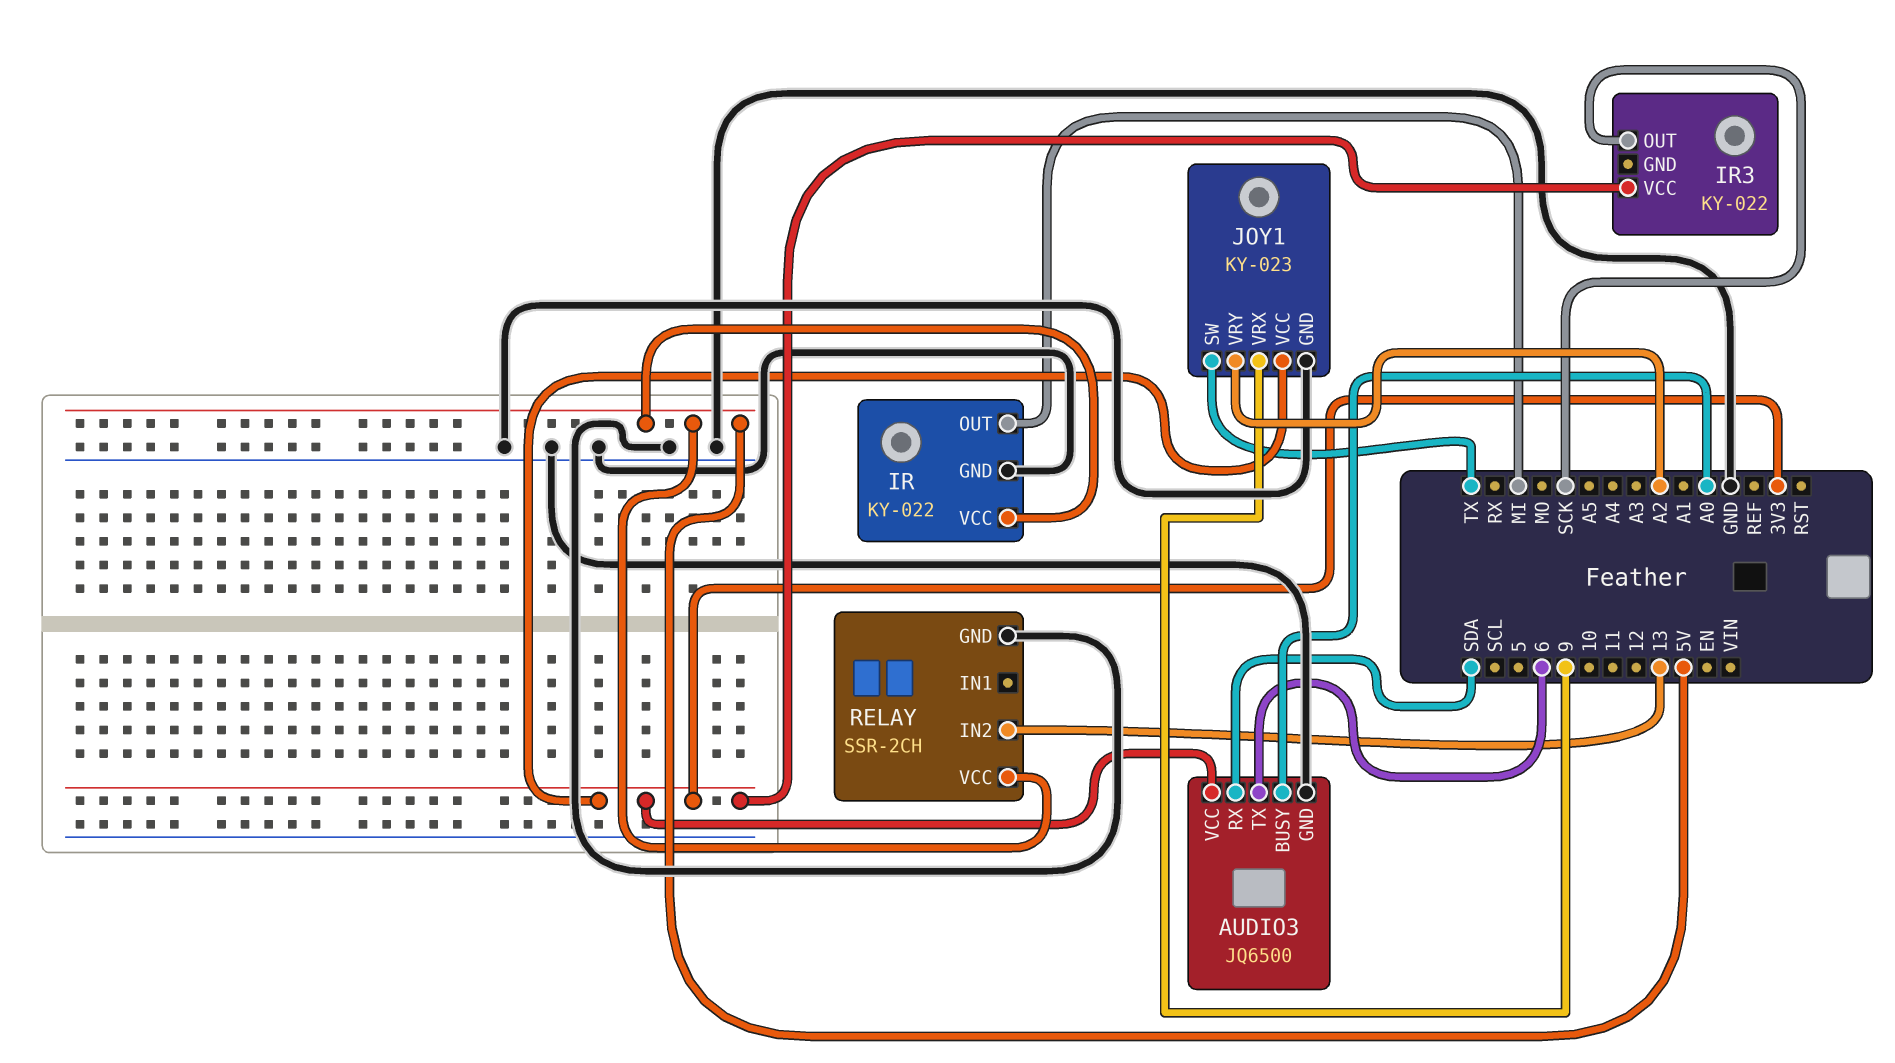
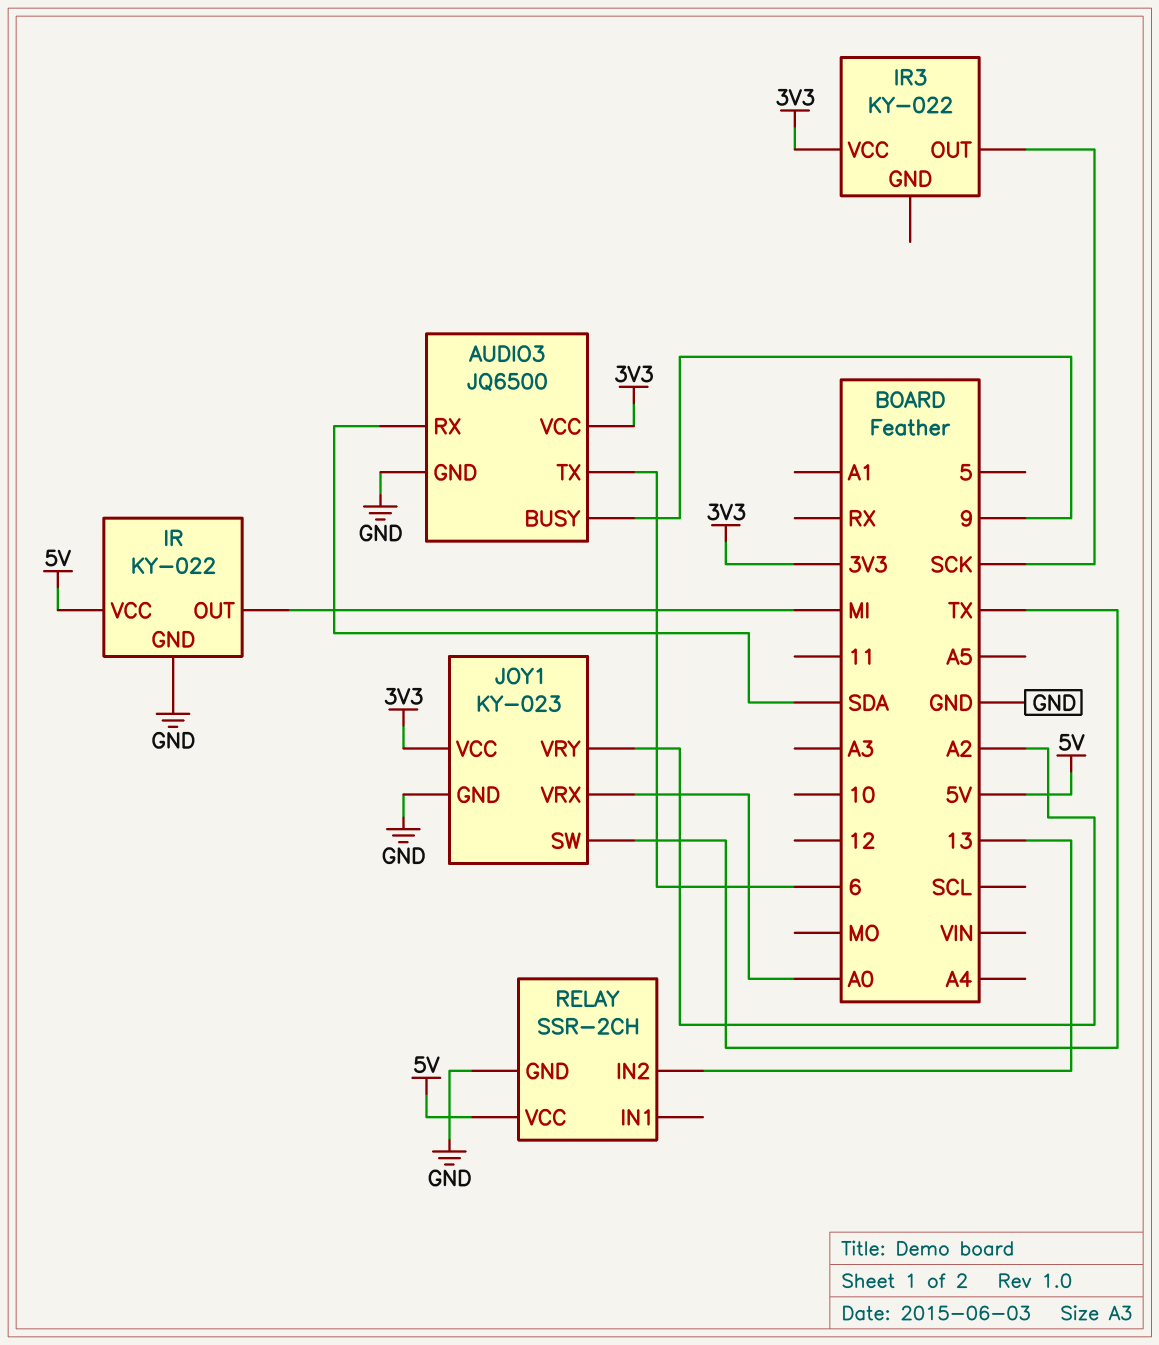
AUDIO3 pin BUSY: A0 -> 9
JOY1 pin VRX: 9 -> A0

